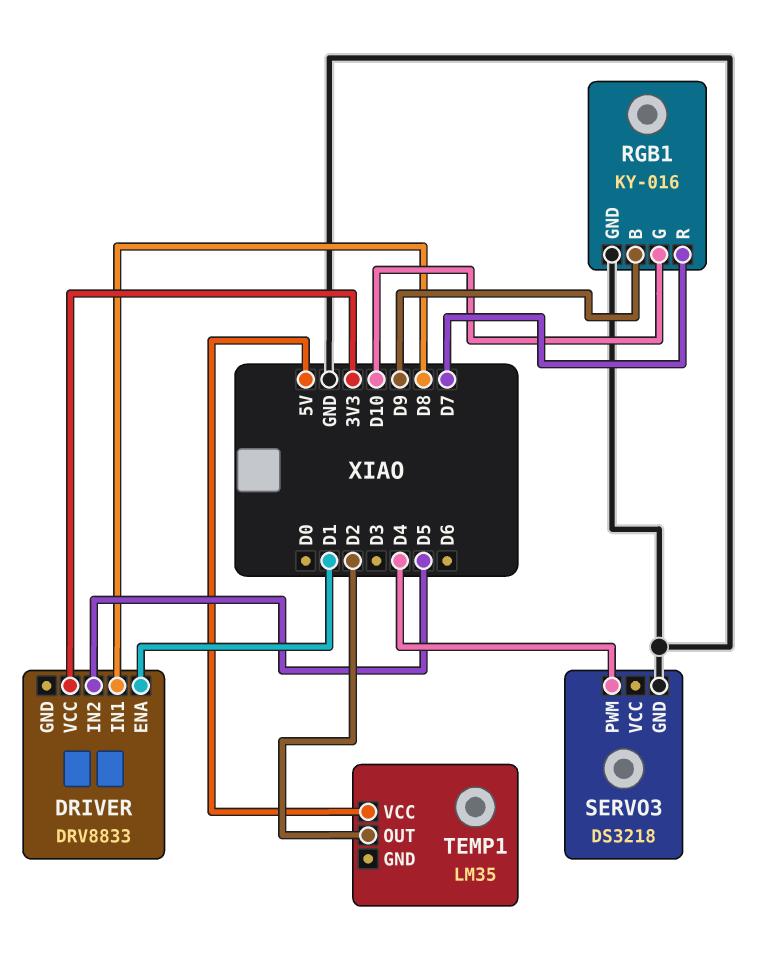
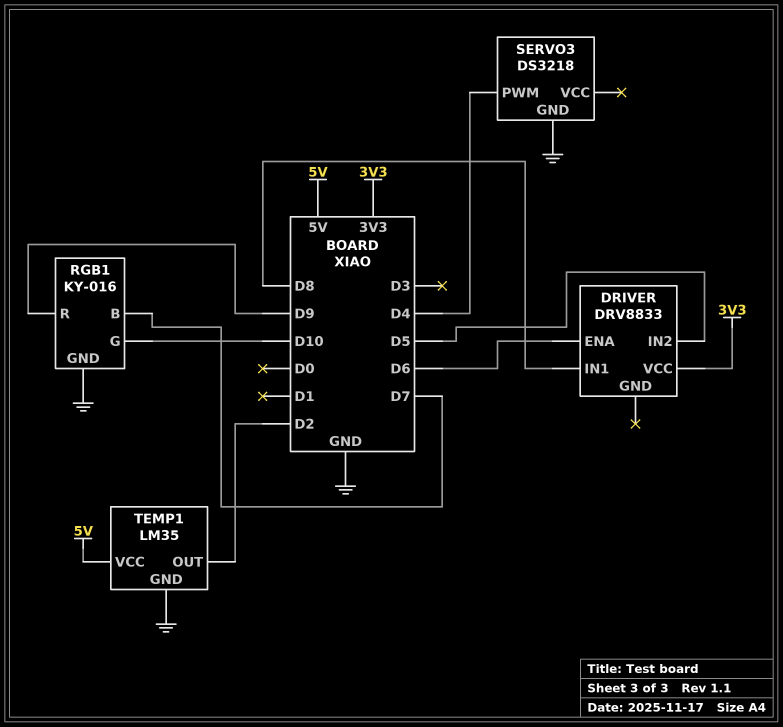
DRIVER pin ENA: D1 -> D6
RGB1 pin B: D9 -> D7
RGB1 pin R: D7 -> D9
TEMP1 pin GND: none -> GND

